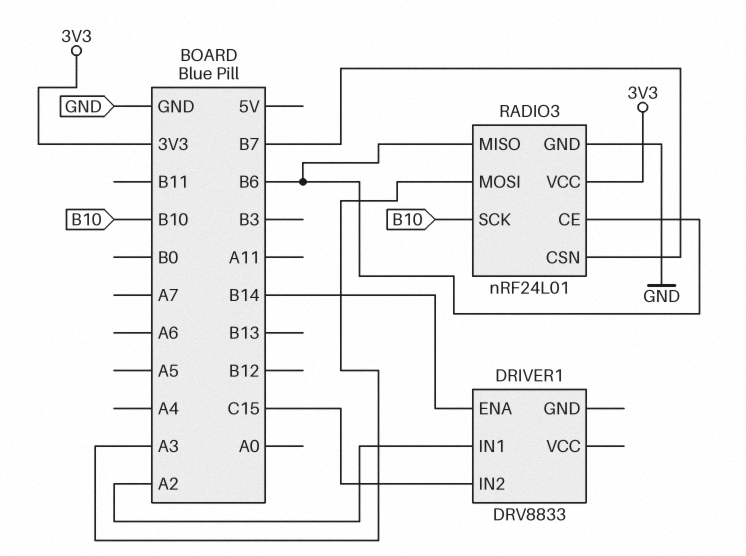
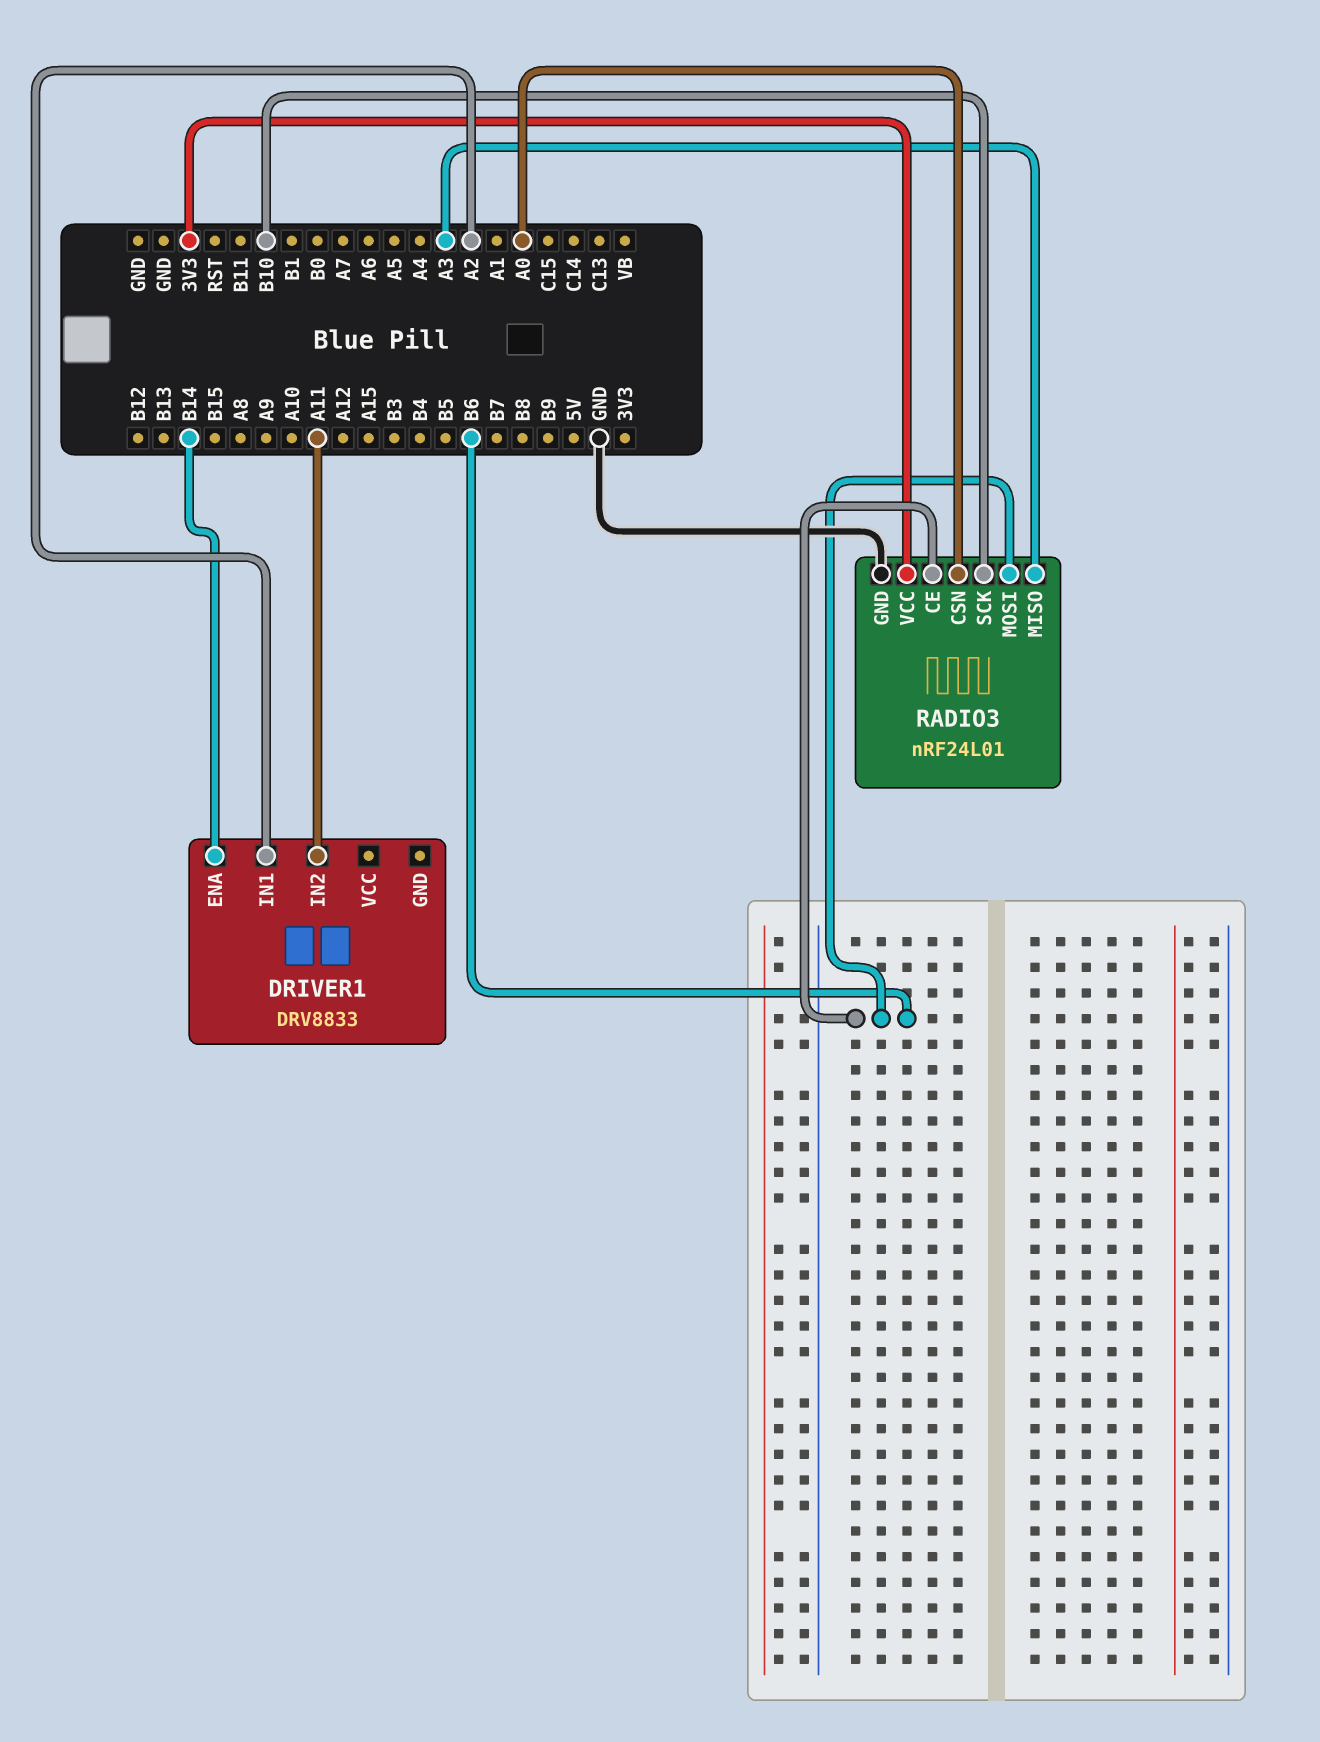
DRIVER1 pin IN2: C15 -> A11
RADIO3 pin CSN: B7 -> A0
RADIO3 pin MISO: B6 -> A3
RADIO3 pin MOSI: A3 -> B6

